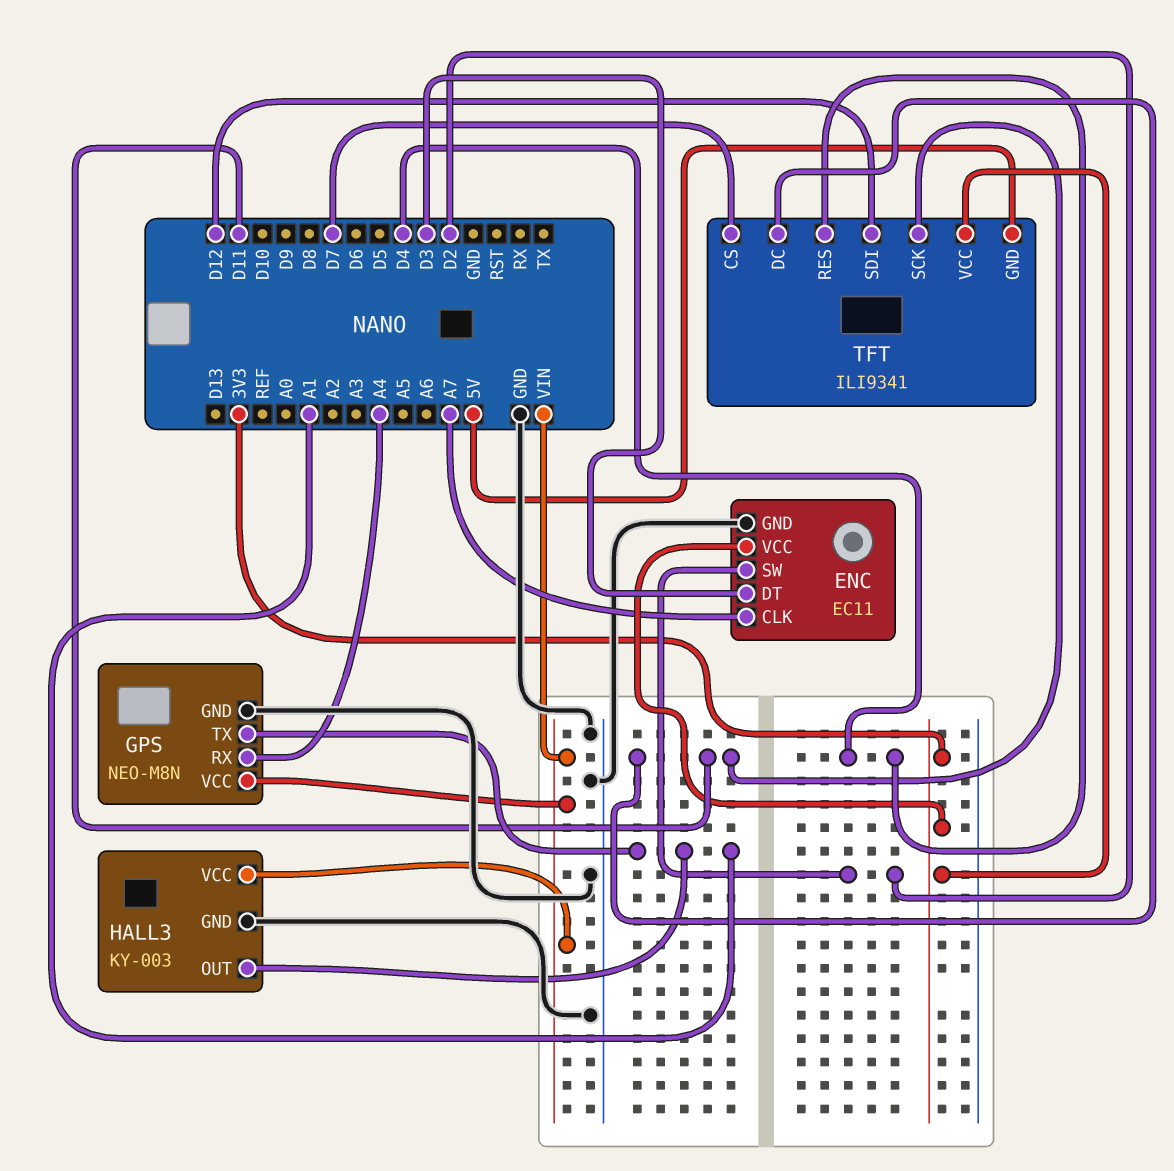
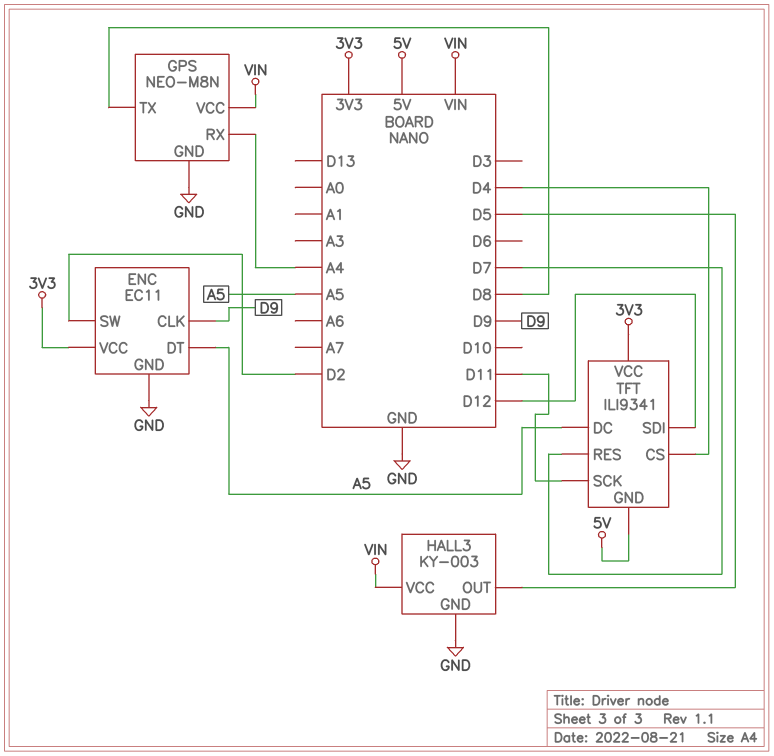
ENC pin CLK: A7 -> D9
ENC pin DT: D3 -> A5
GPS pin TX: A1 -> D8
HALL3 pin OUT: A1 -> D5
TFT pin CS: D7 -> D4
TFT pin DC: D11 -> A5
TFT pin RES: D4 -> D7

